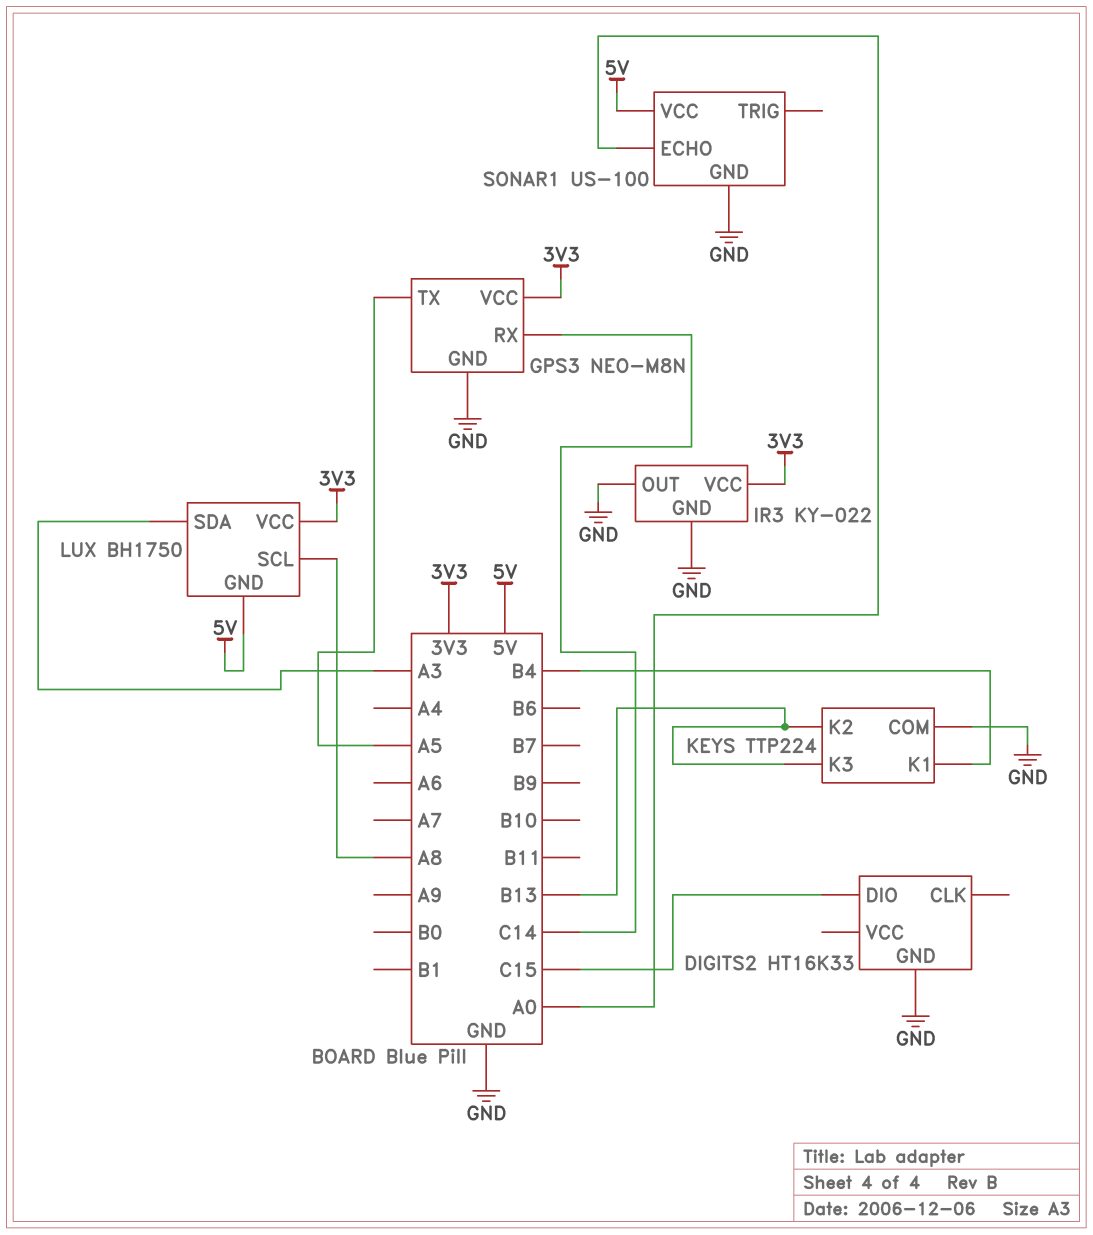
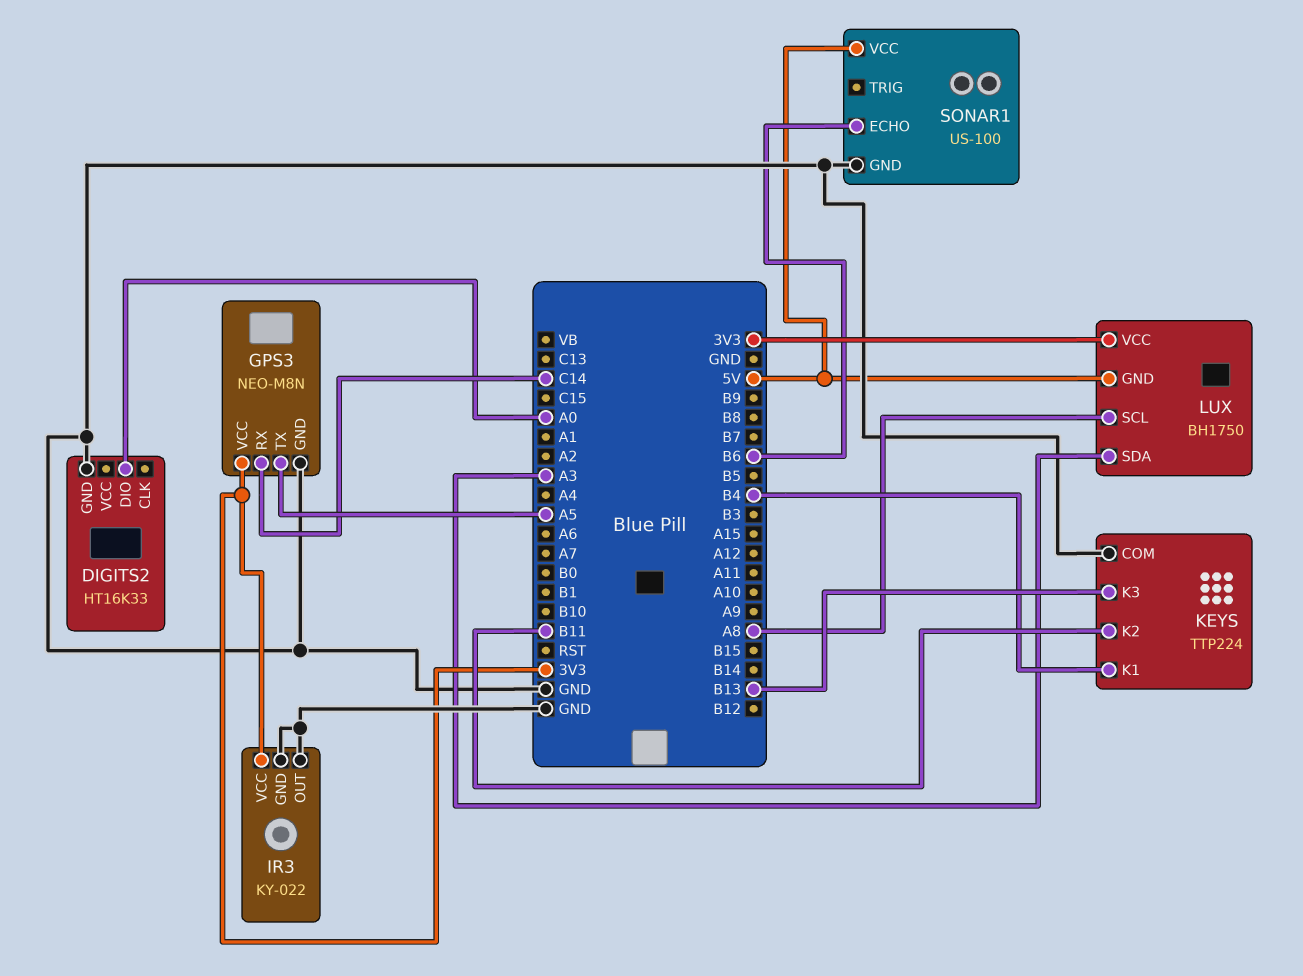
DIGITS2 pin DIO: C15 -> A0
KEYS pin K2: B13 -> B11
SONAR1 pin ECHO: A0 -> B6

